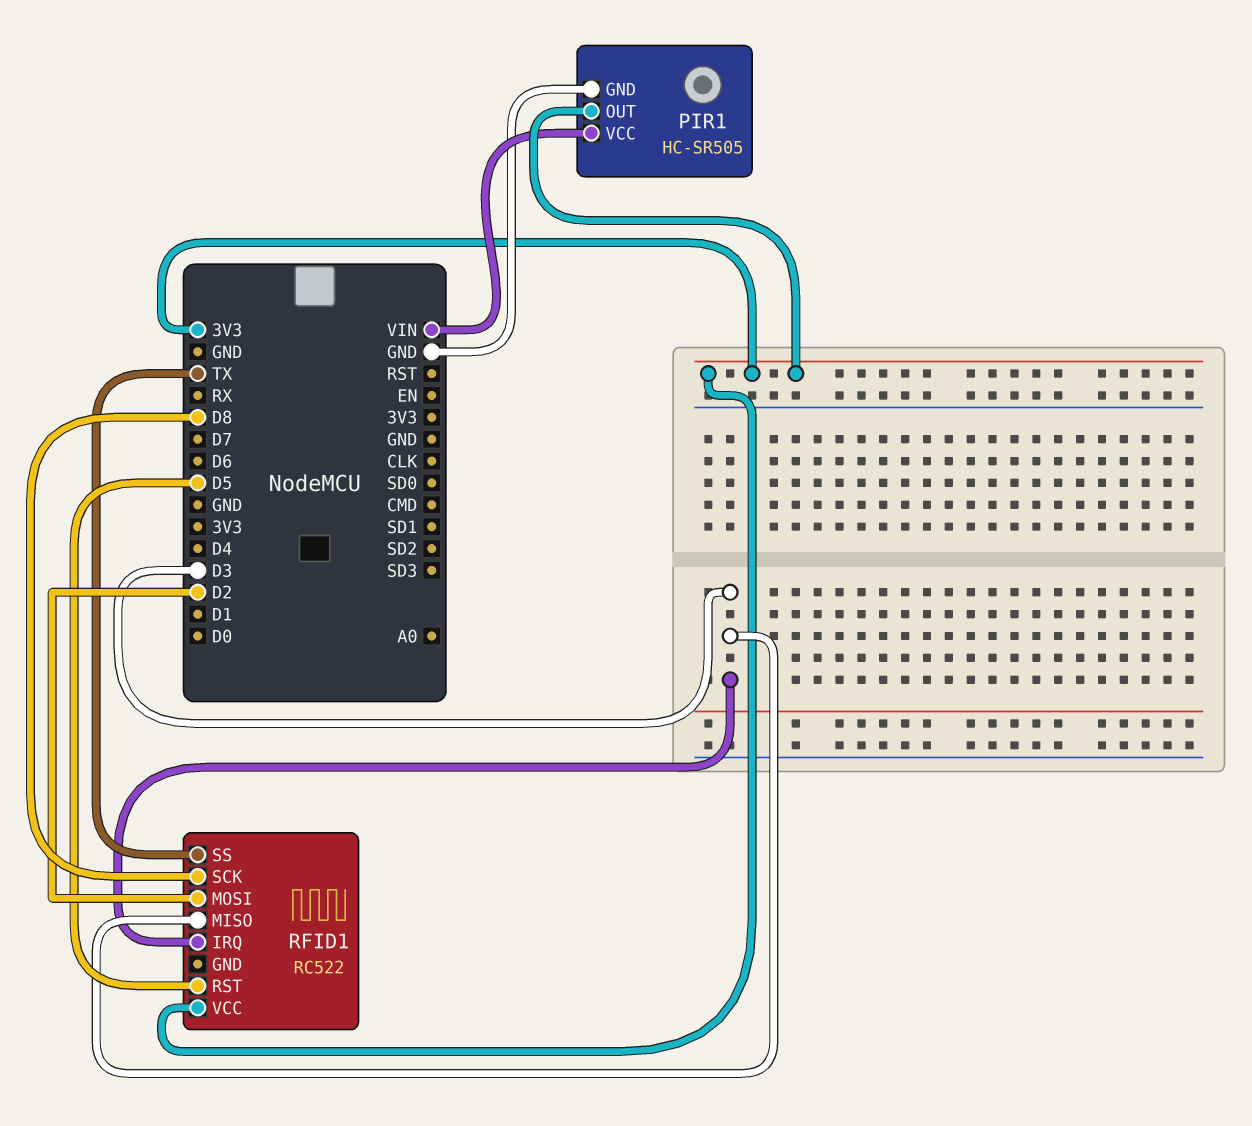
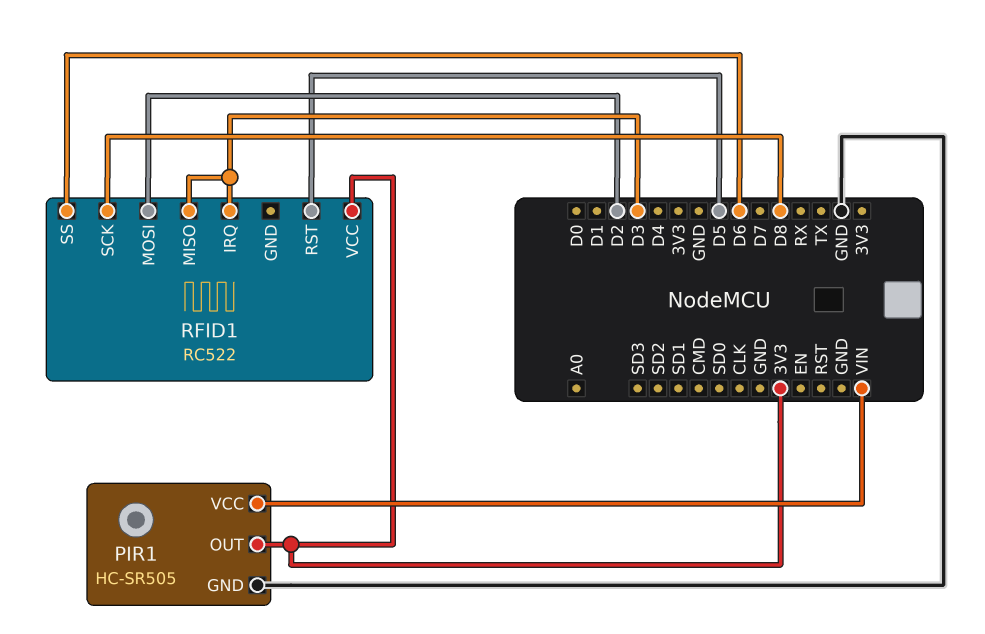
RFID1 pin SS: TX -> D6

